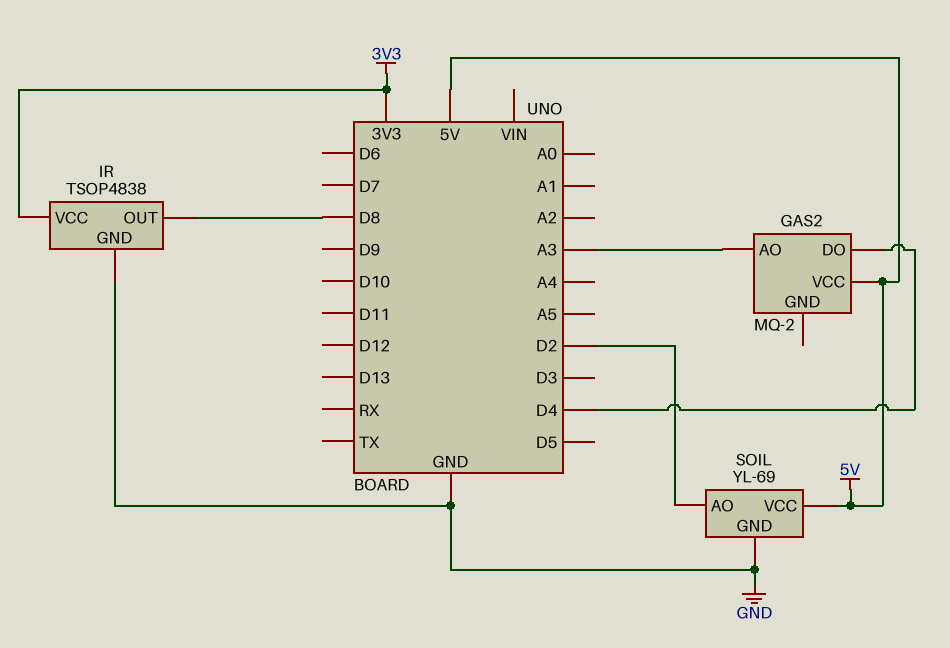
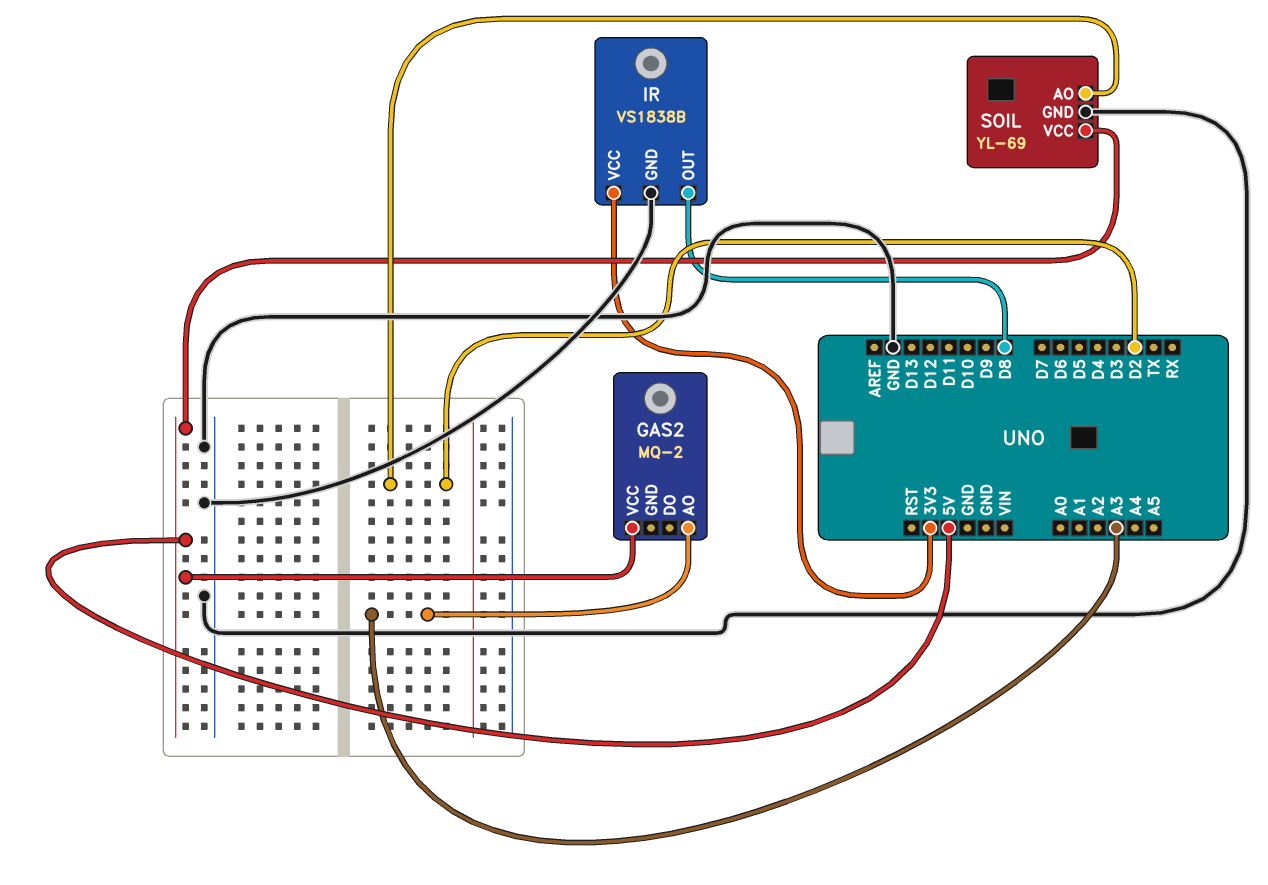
GAS2 pin DO: D4 -> none
IR: TSOP4838 -> VS1838B

